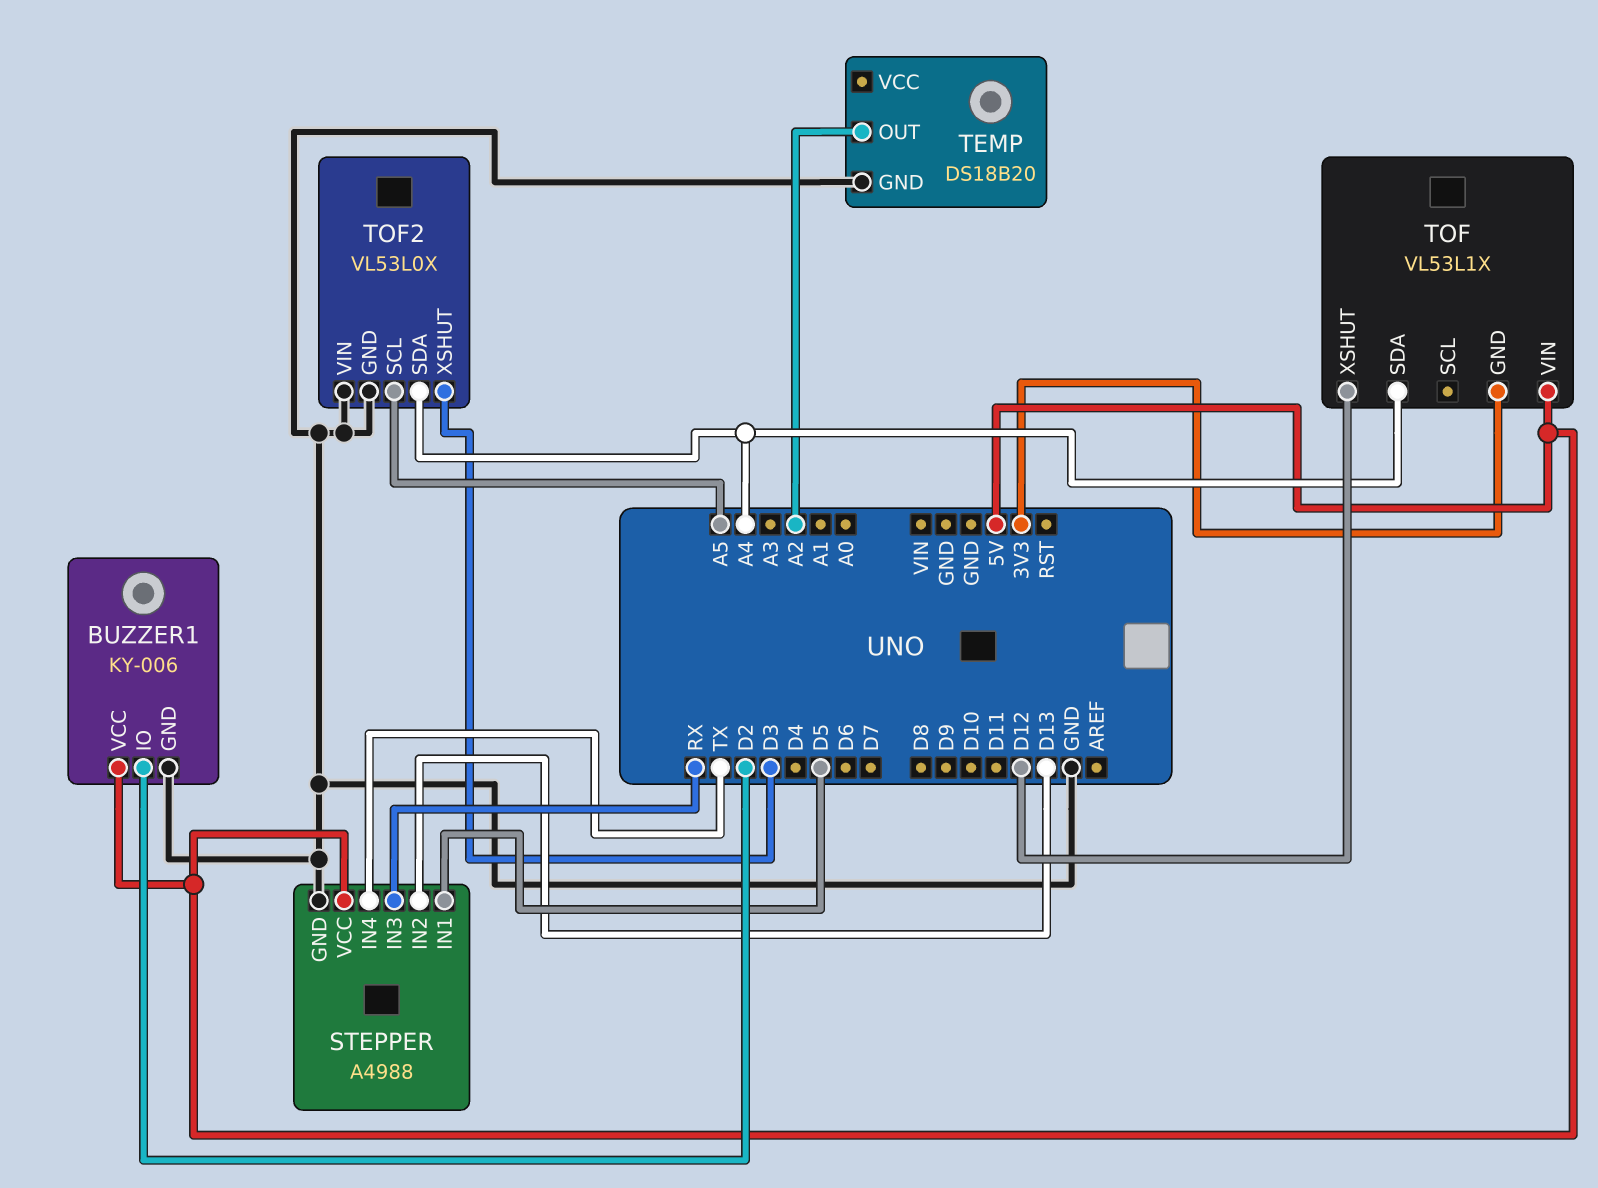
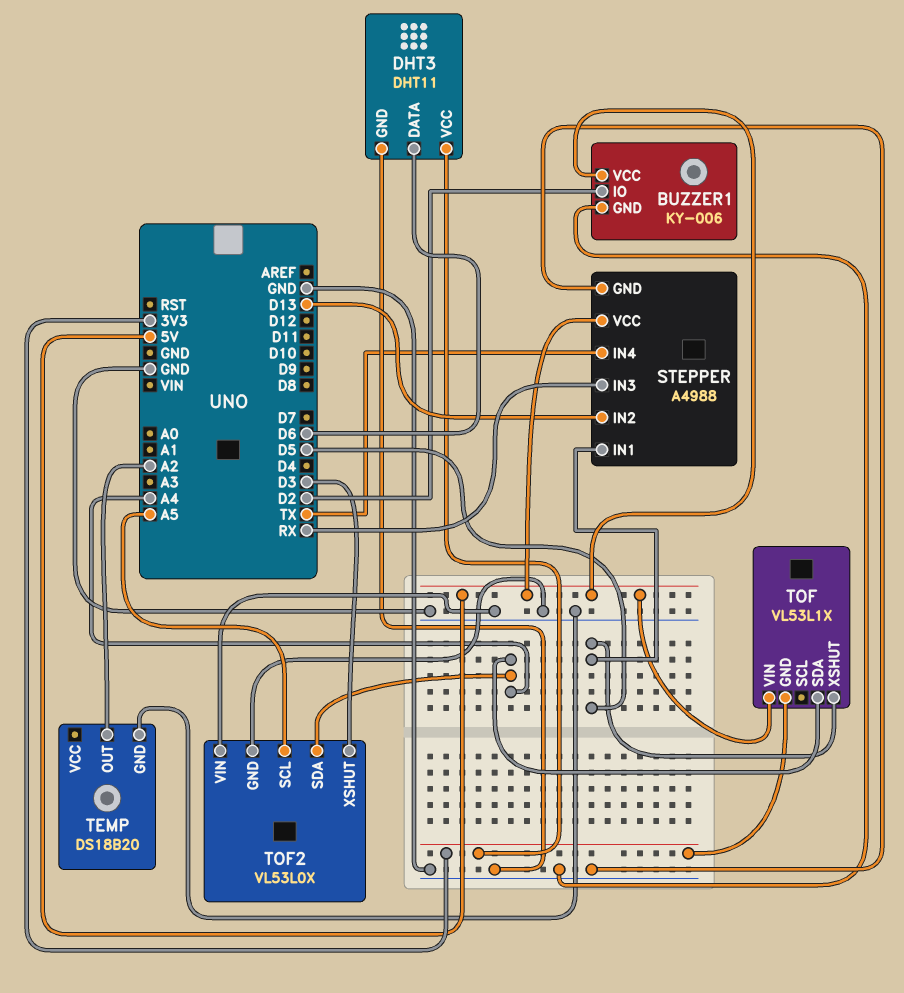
DHT3: none -> DHT11
DHT3 pin DATA: none -> D6
DHT3 pin GND: none -> GND
DHT3 pin VCC: none -> 3V3
TOF pin XSHUT: D12 -> D5

